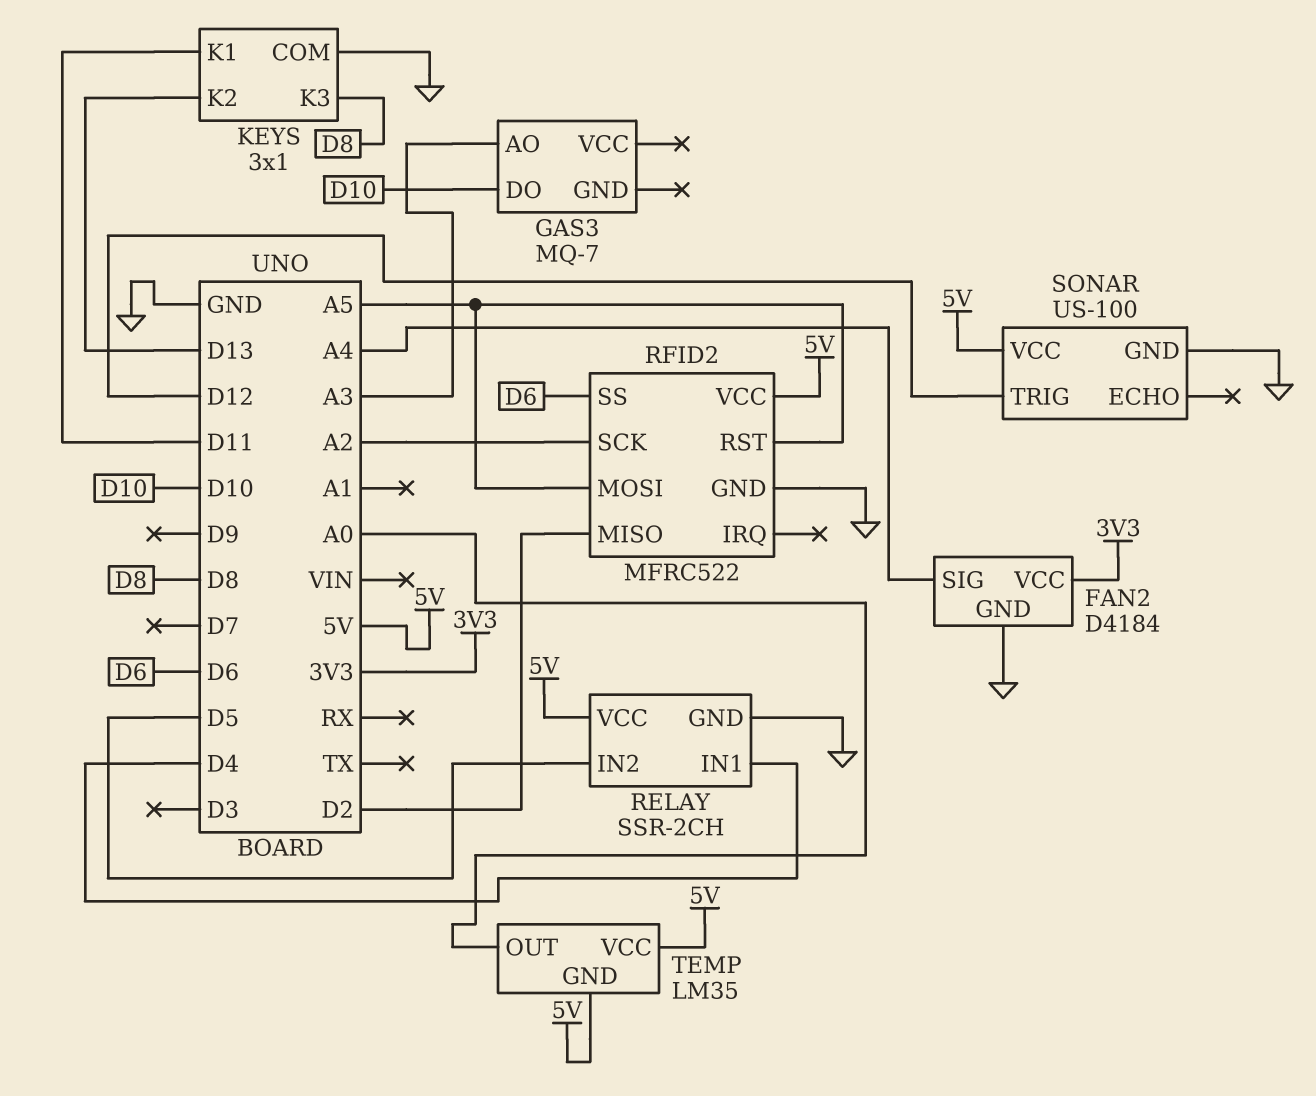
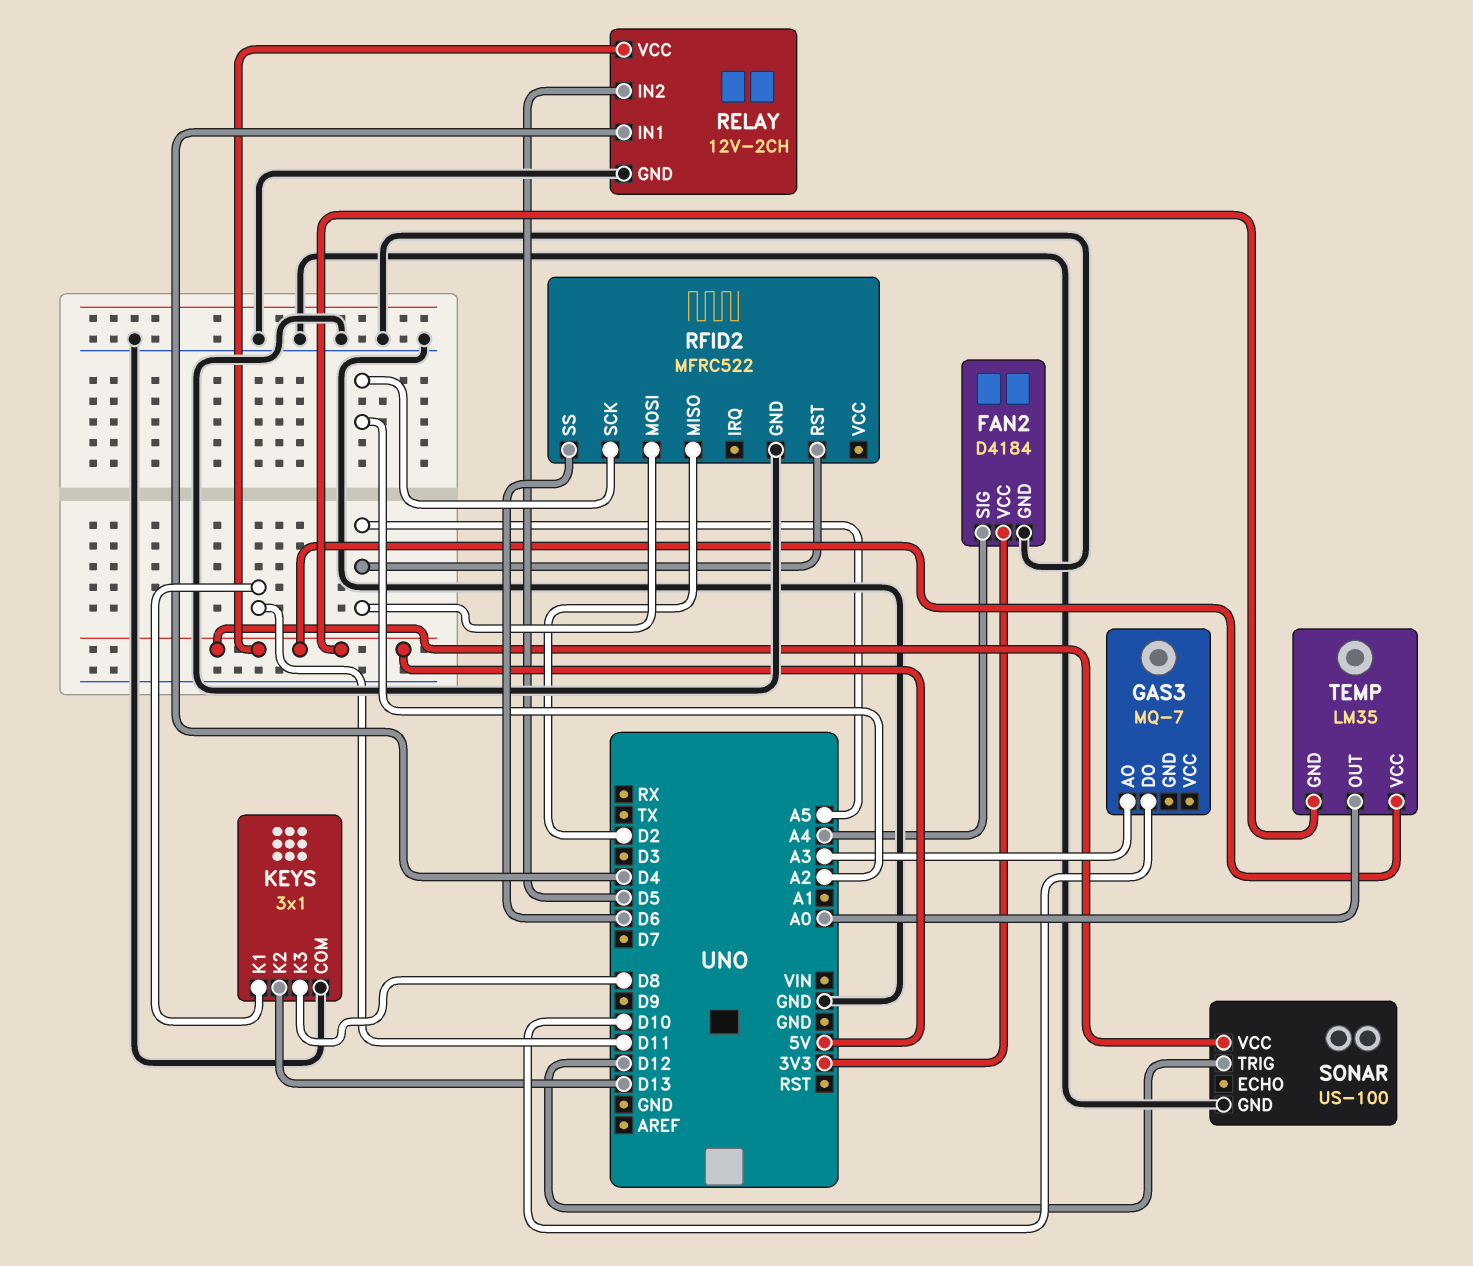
RELAY: SSR-2CH -> 12V-2CH
RFID2 pin VCC: 5V -> none

